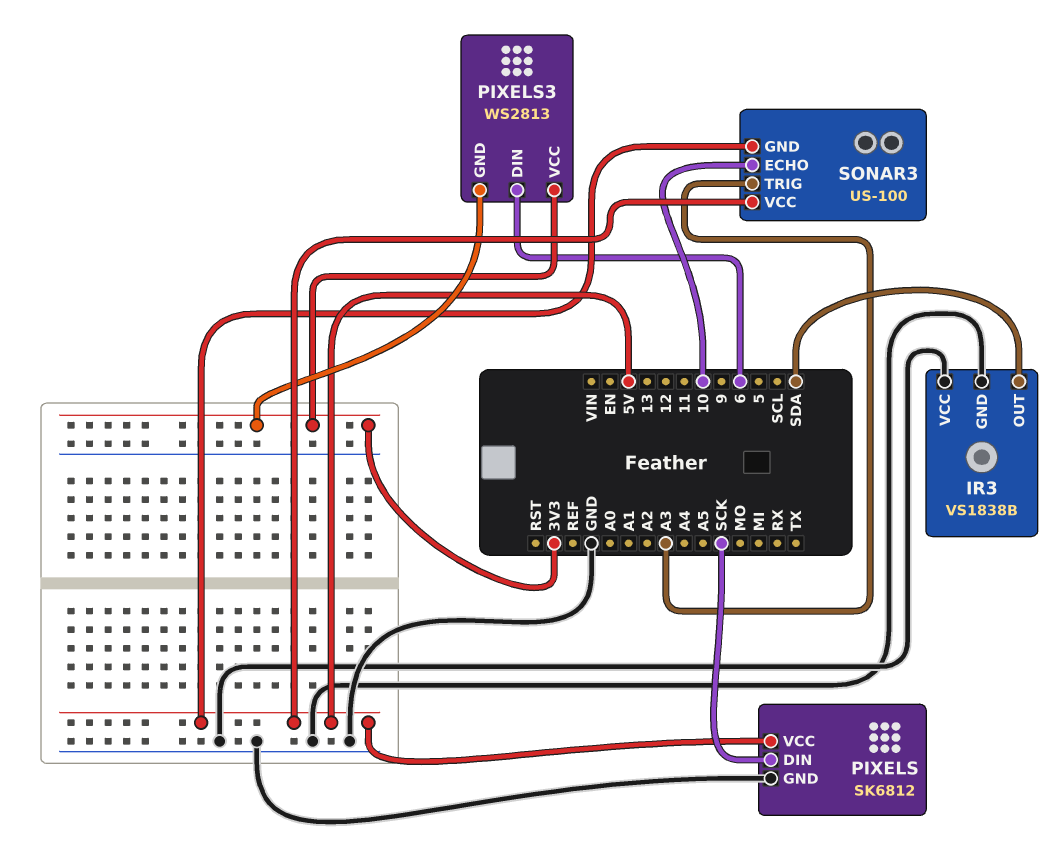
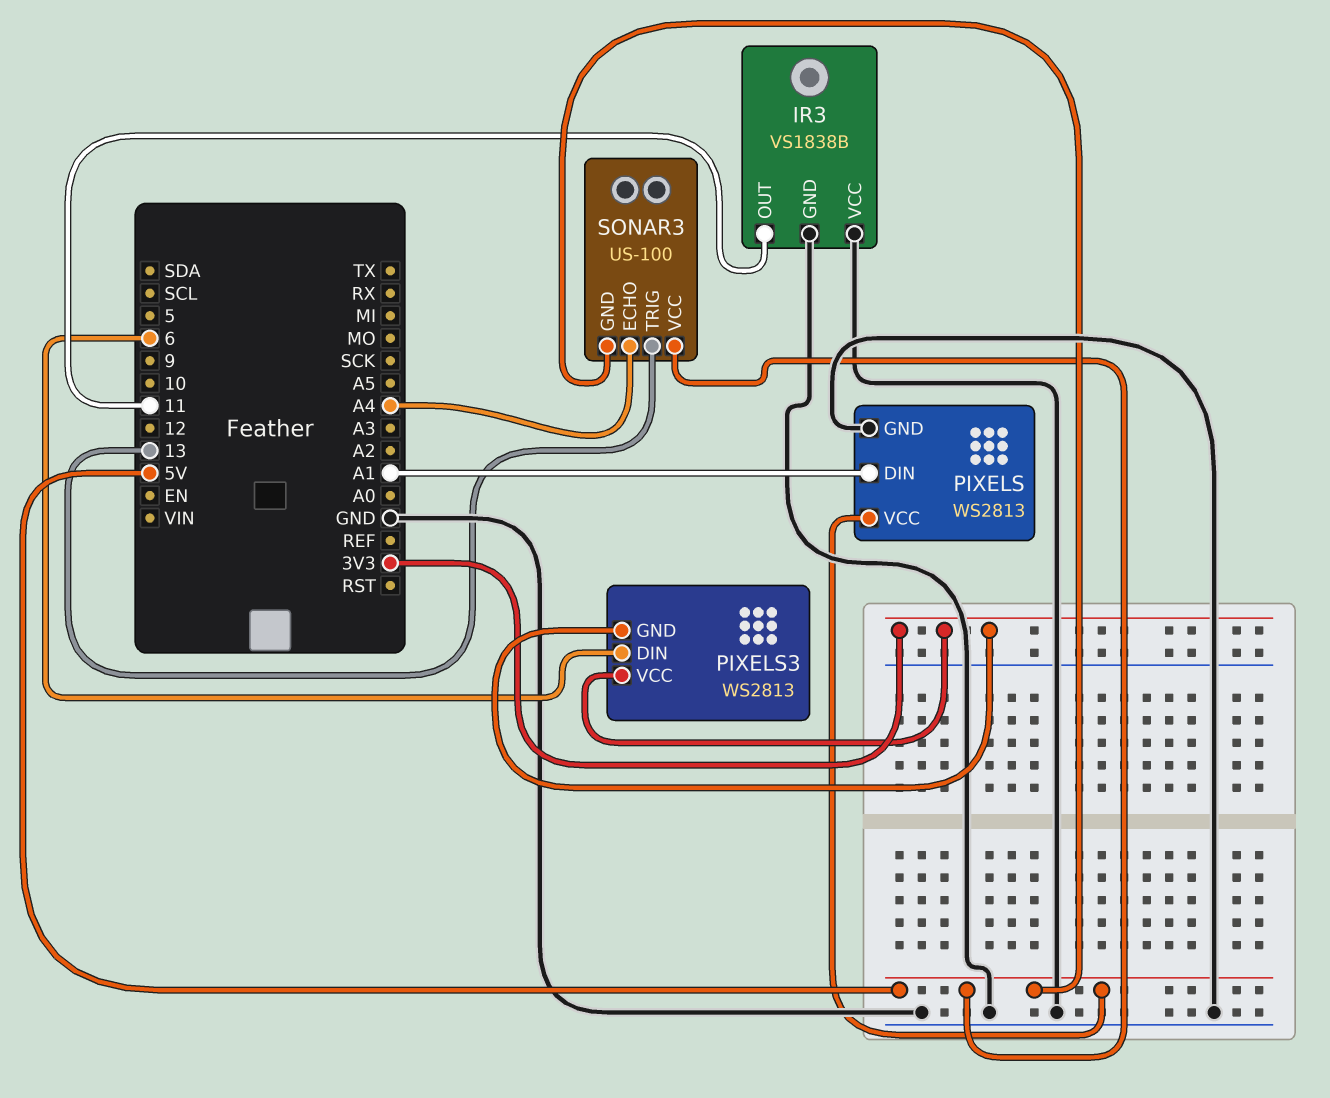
IR3 pin OUT: SDA -> 11
PIXELS: SK6812 -> WS2813
PIXELS pin DIN: SCK -> A1
SONAR3 pin ECHO: 10 -> A4
SONAR3 pin TRIG: A3 -> 13

